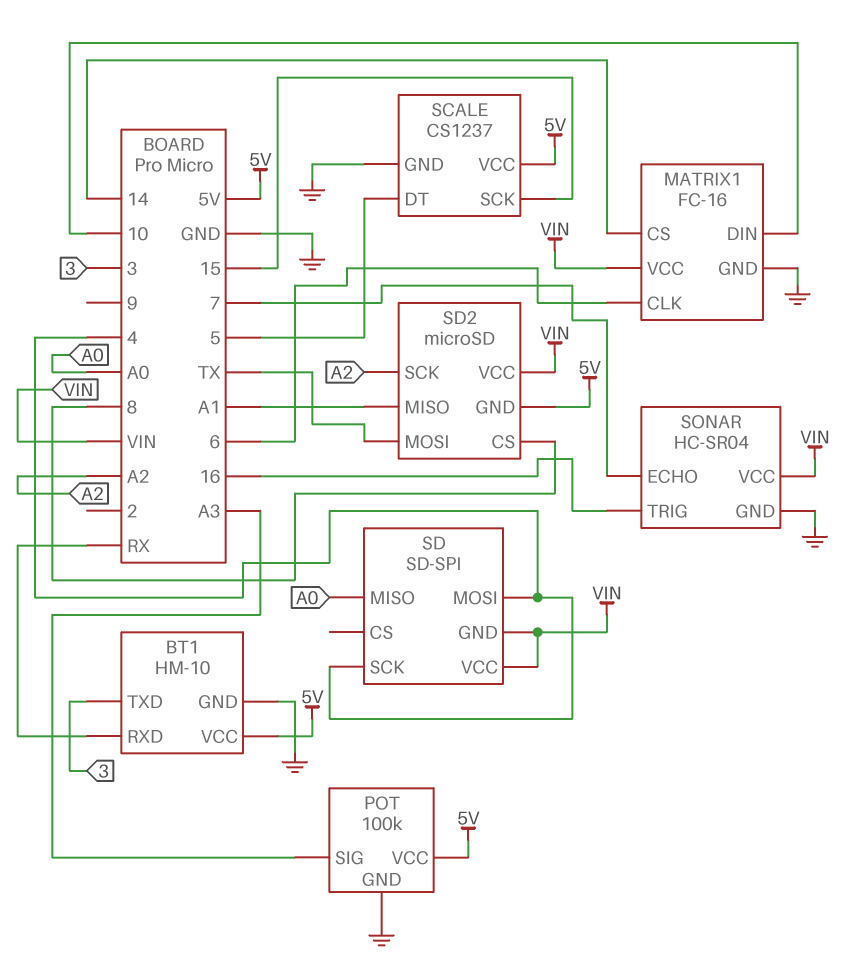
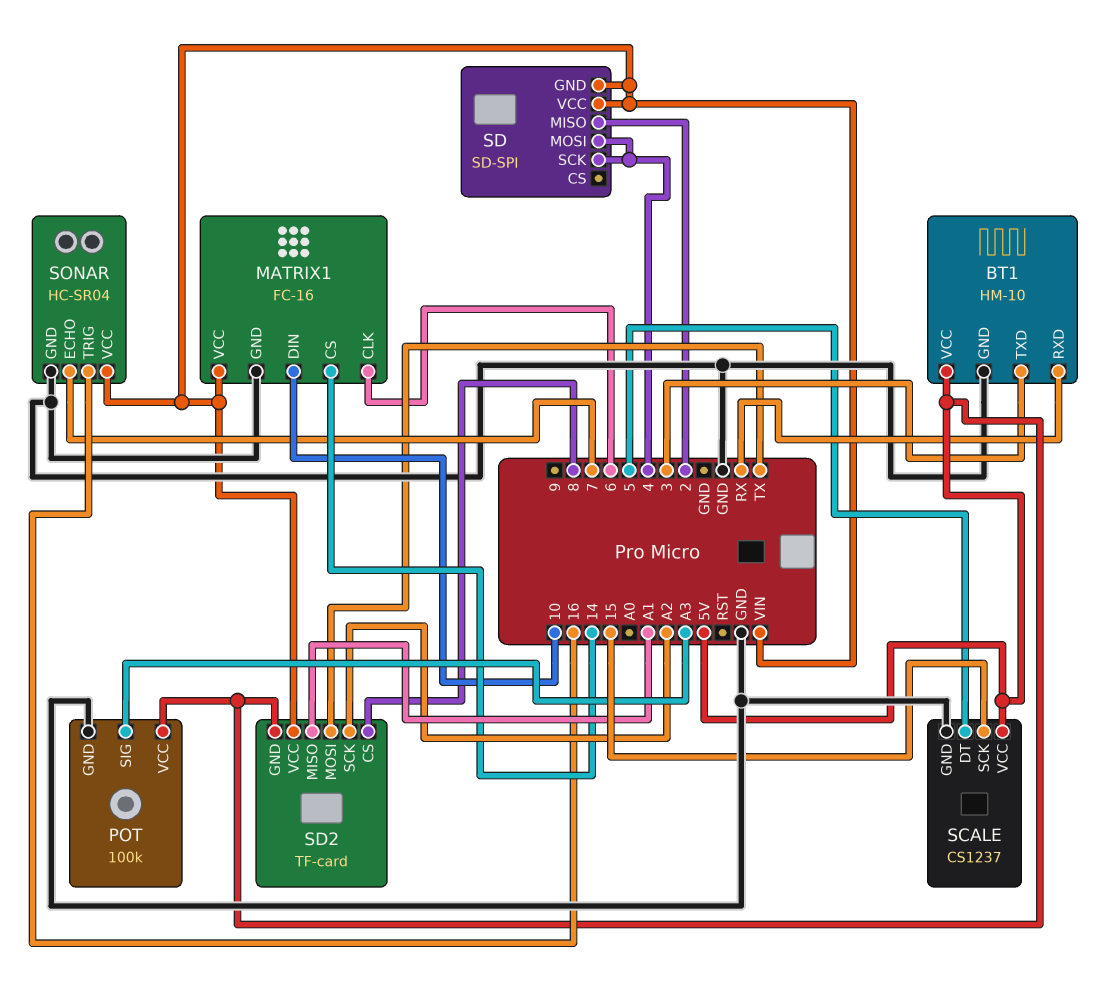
SD pin MISO: A0 -> 2
SD2: microSD -> TF-card

